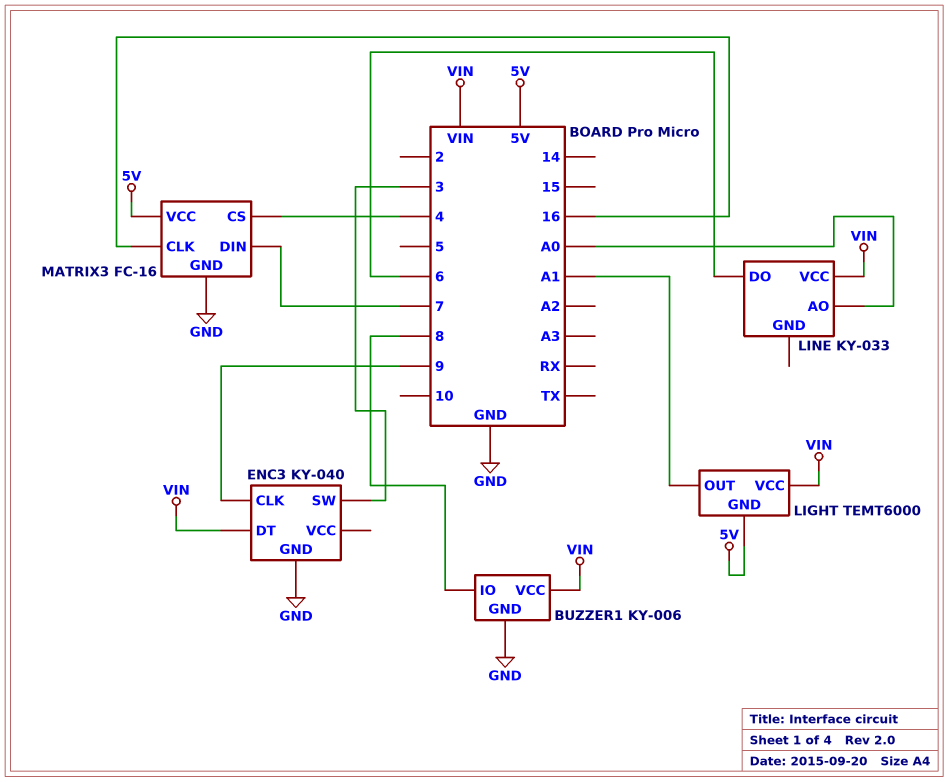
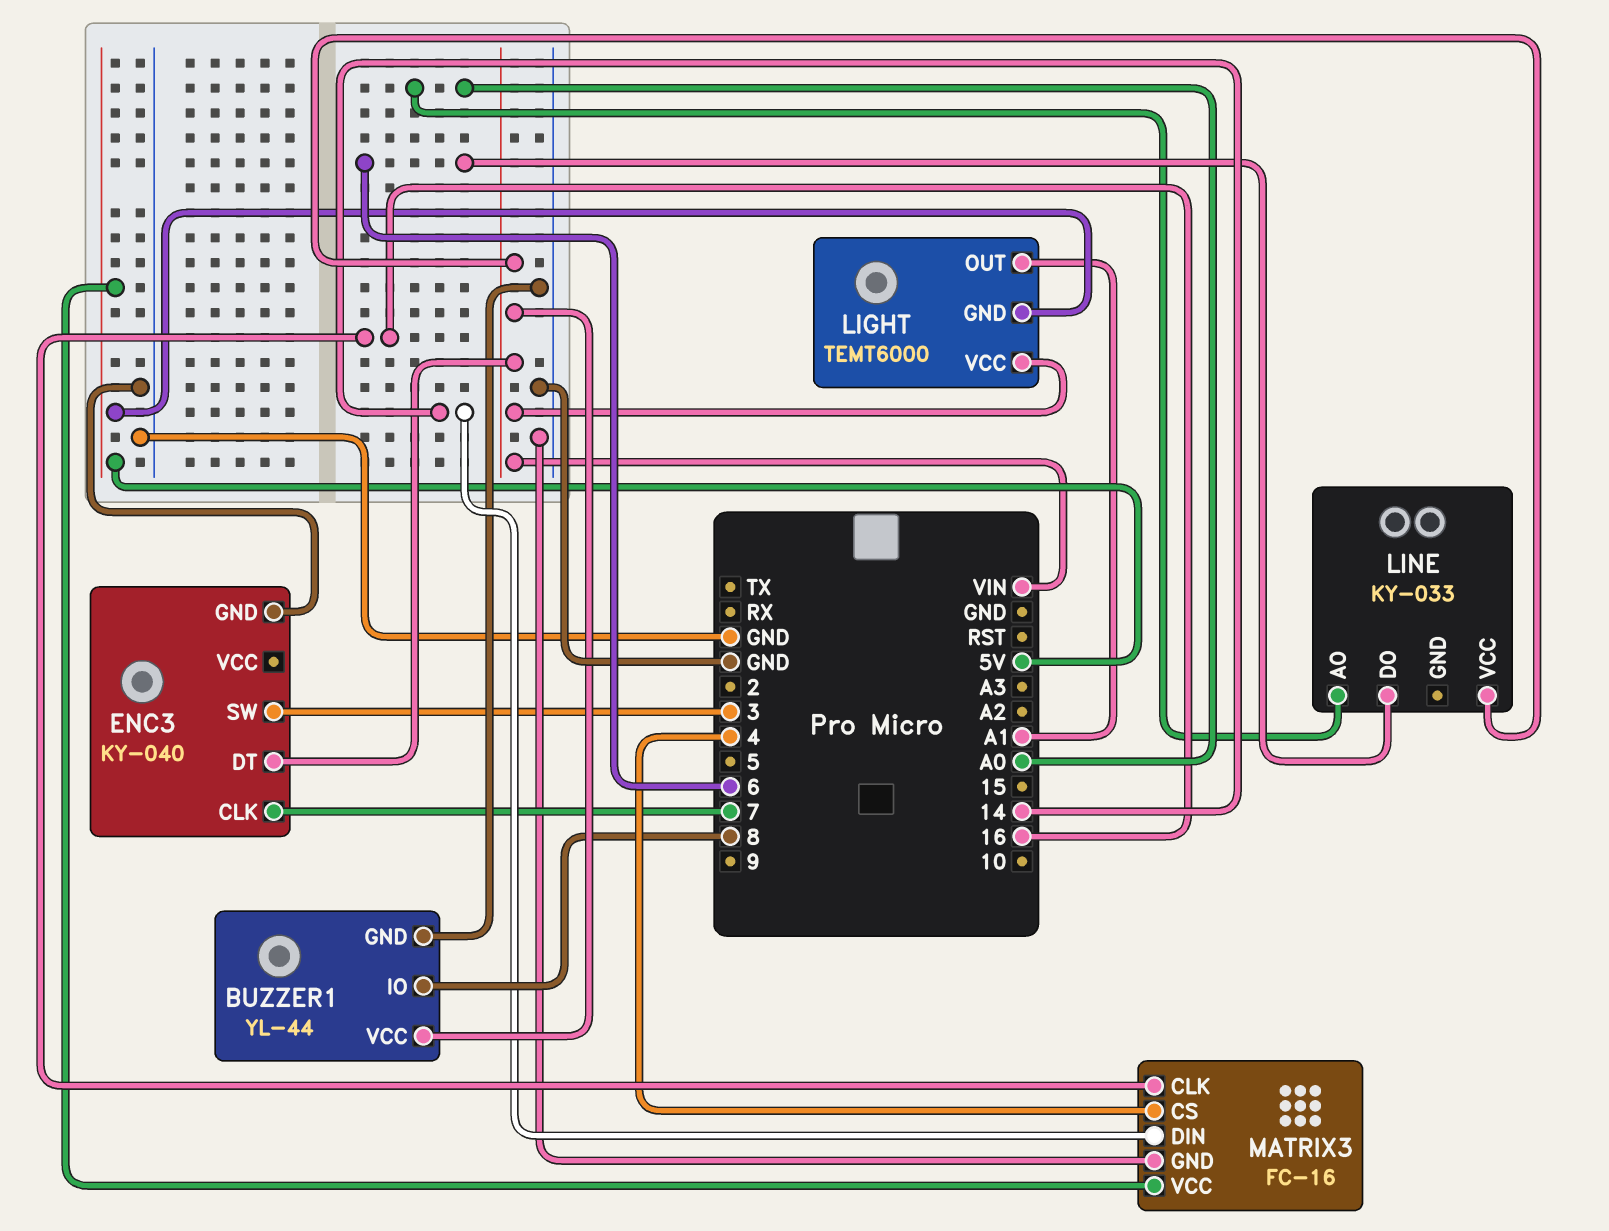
BUZZER1: KY-006 -> YL-44
ENC3 pin CLK: 9 -> 7
MATRIX3 pin DIN: 7 -> 14

